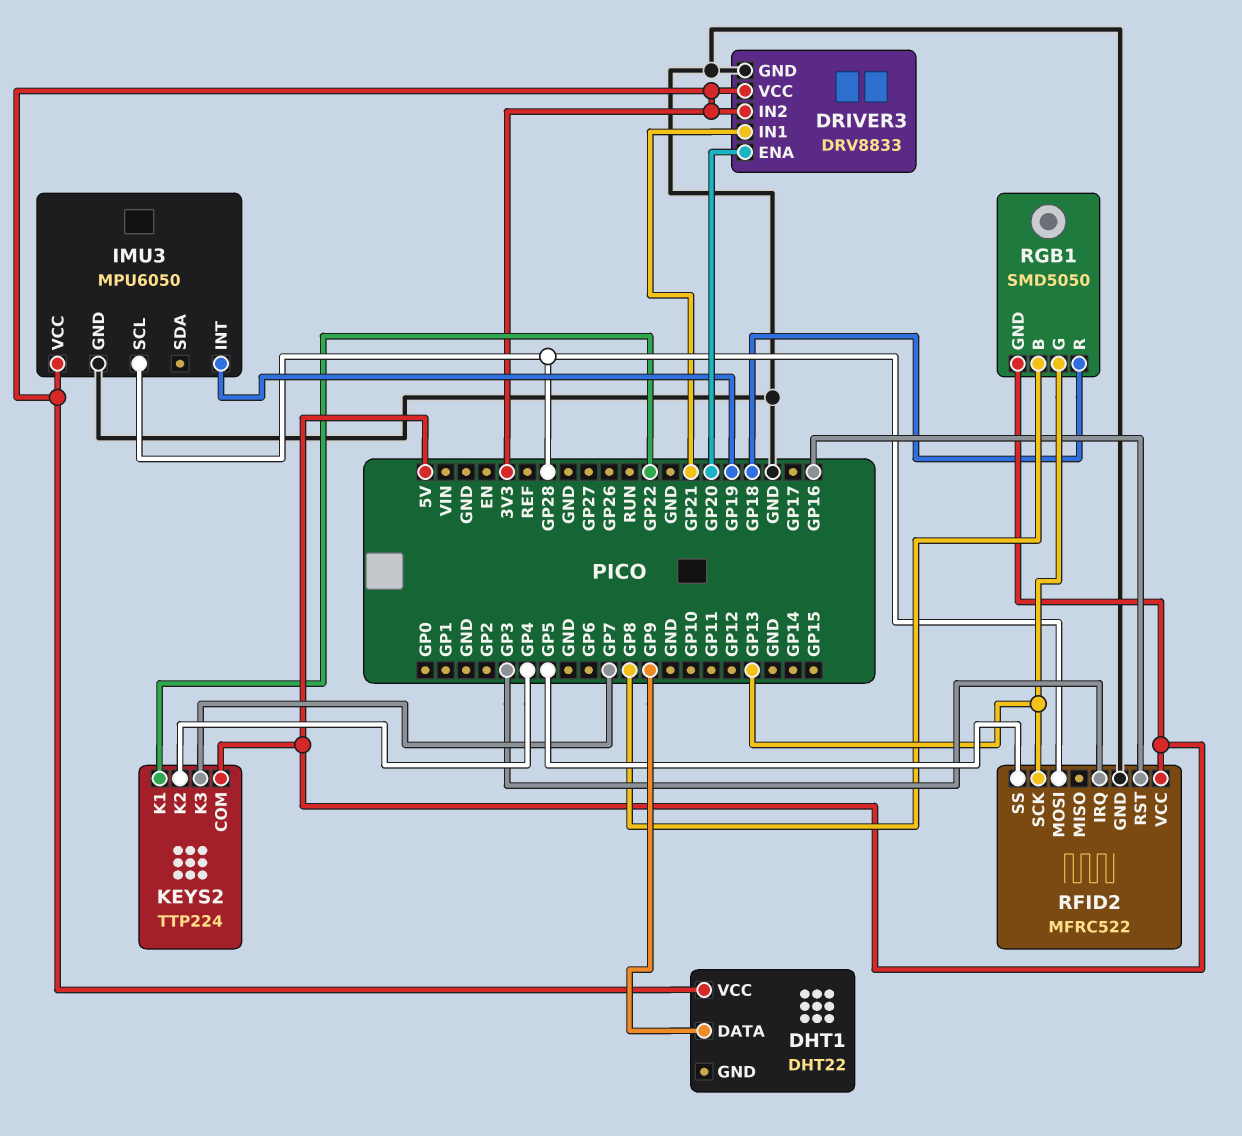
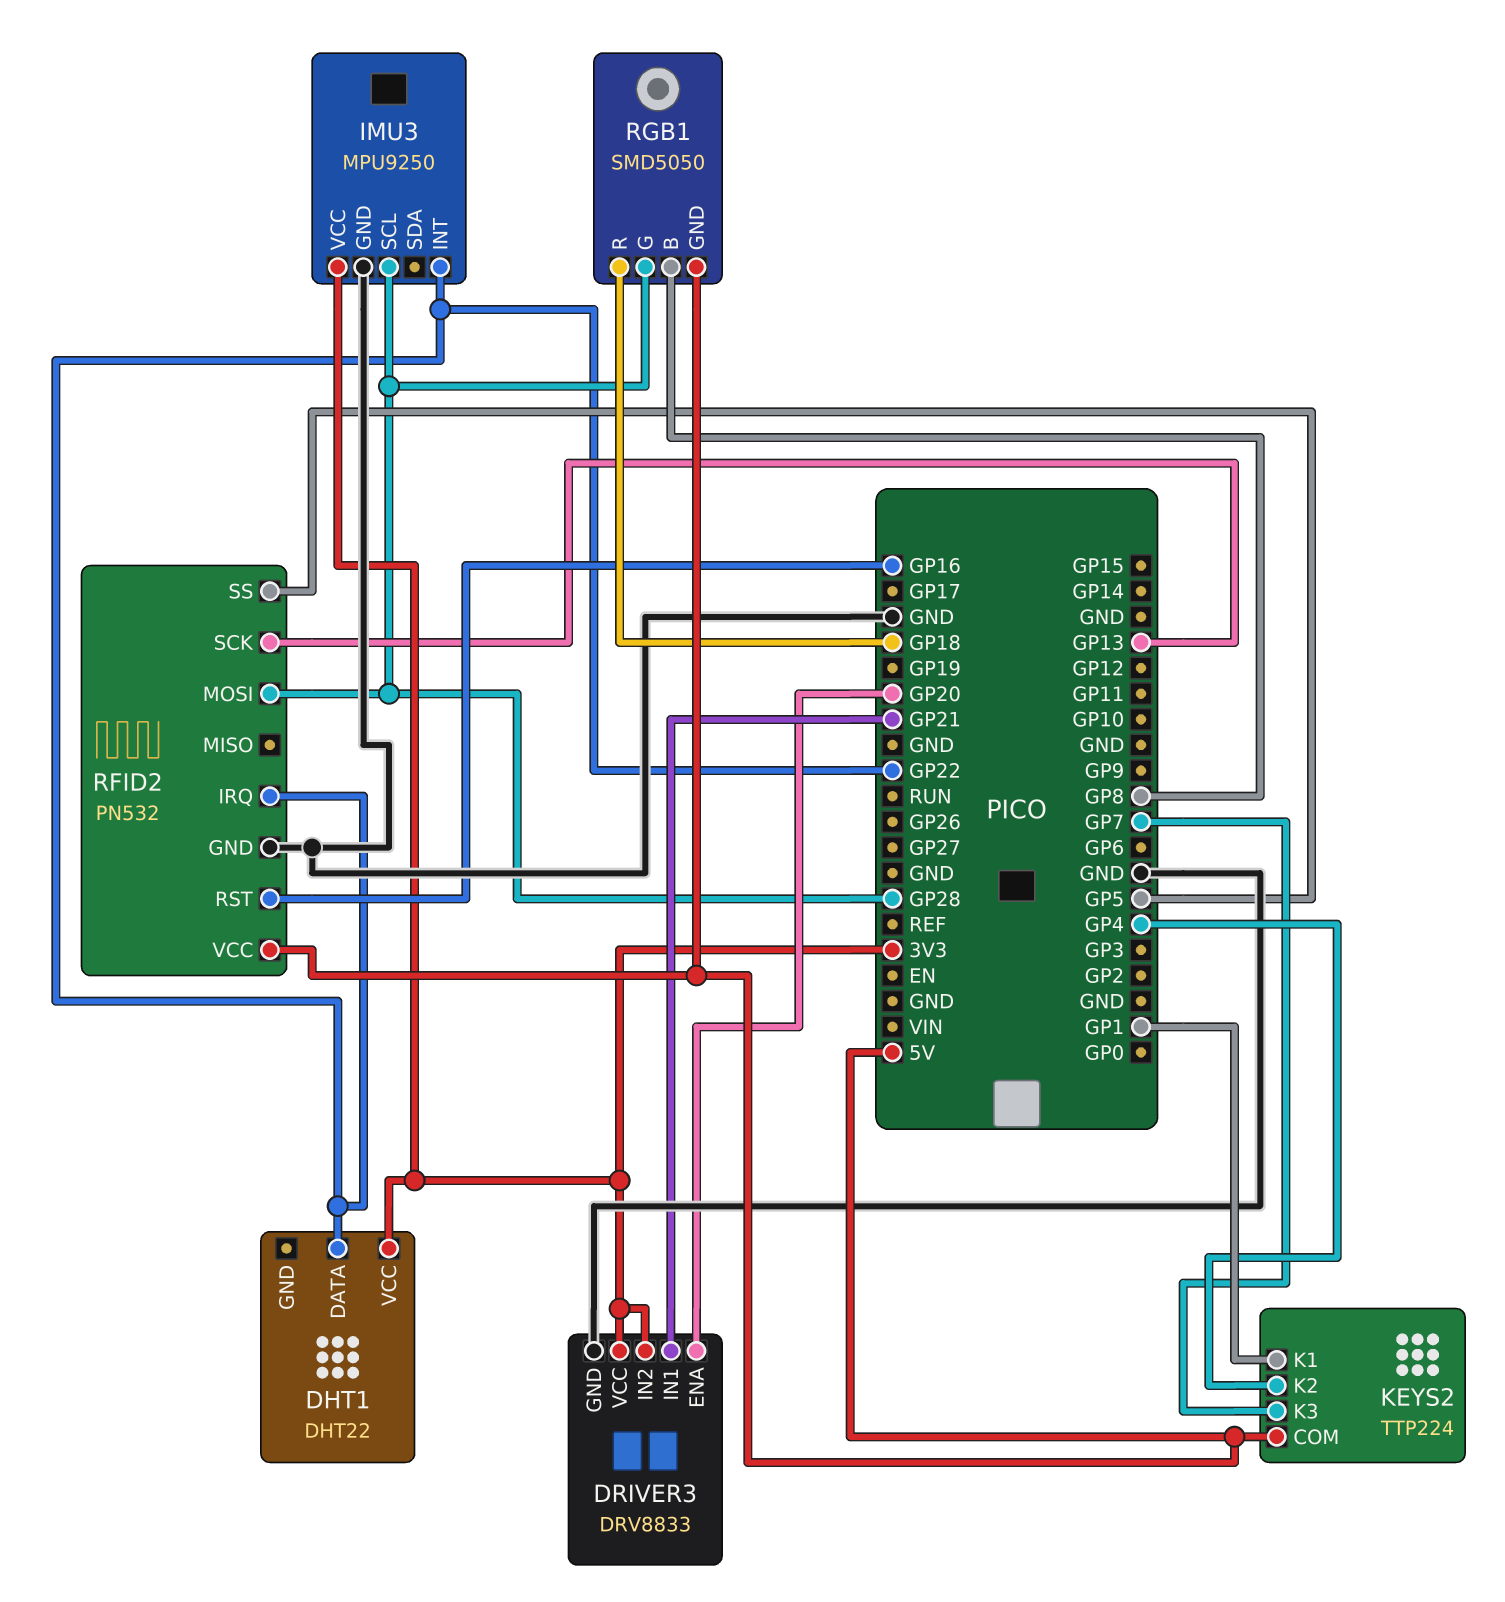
DHT1 pin DATA: GP9 -> GP22
IMU3: MPU6050 -> MPU9250
IMU3 pin INT: GP19 -> GP22
KEYS2 pin K1: GP22 -> GP1
RFID2: MFRC522 -> PN532
RFID2 pin IRQ: GP3 -> GP22
RGB1 pin G: GP13 -> GP28

